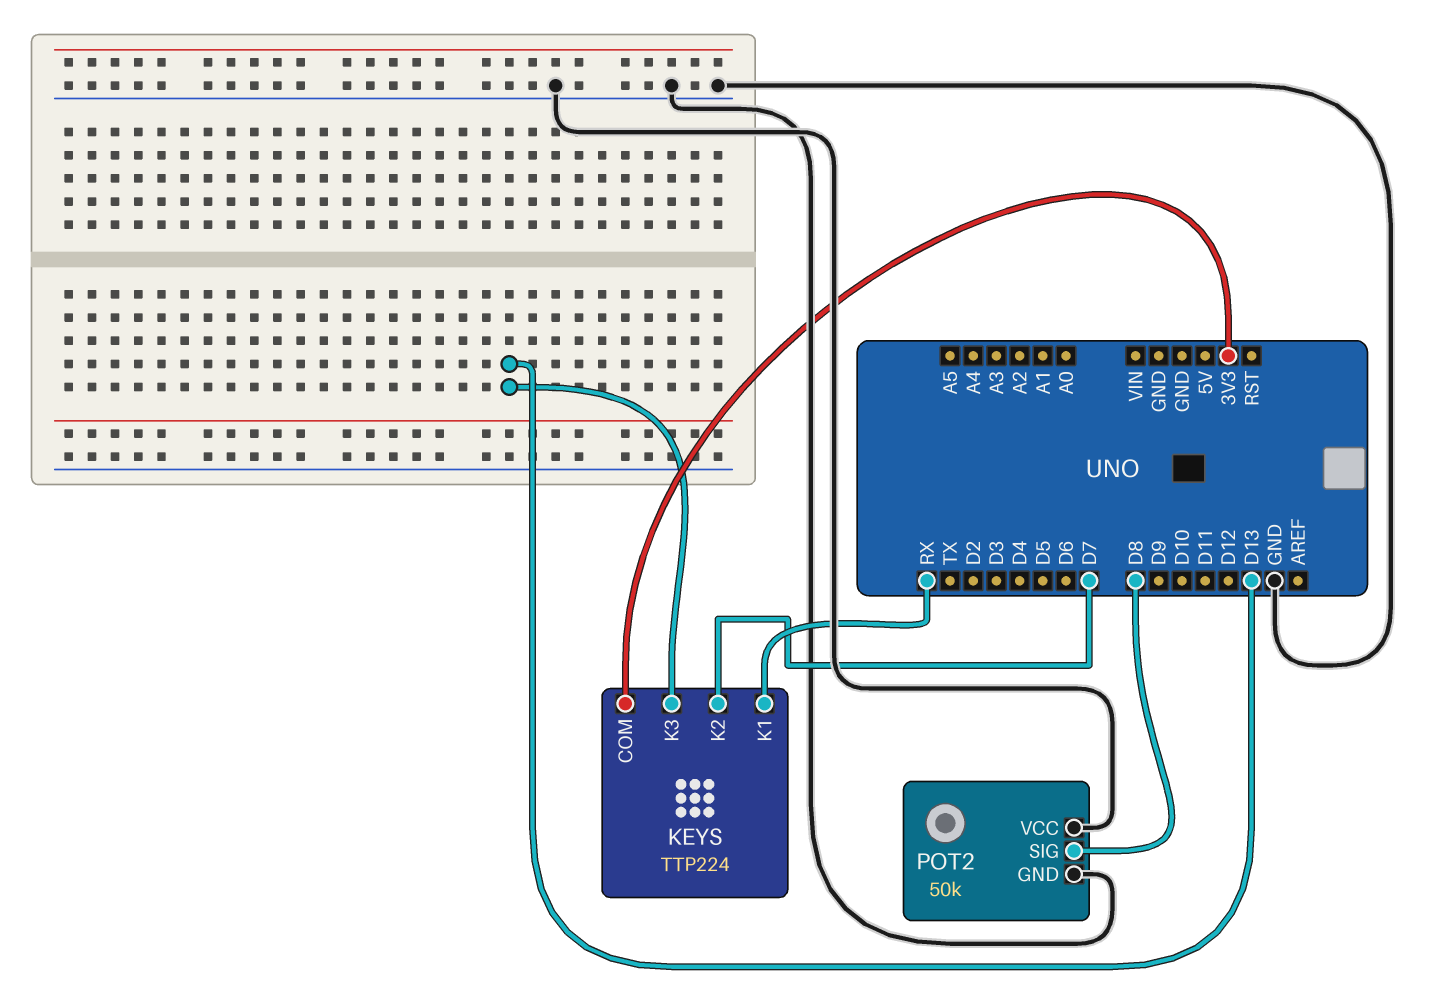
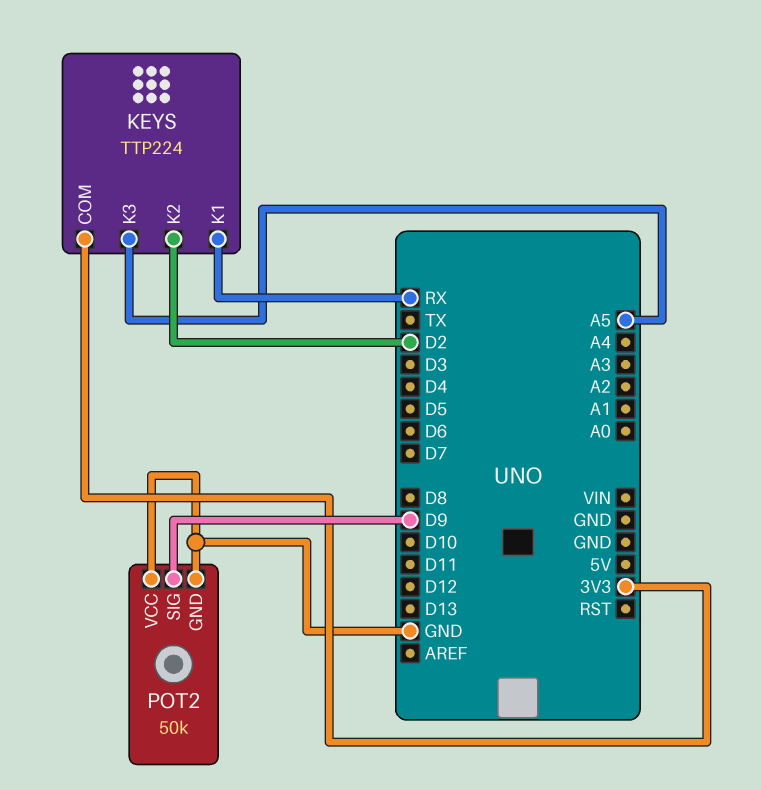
KEYS pin K2: D7 -> D2
KEYS pin K3: D13 -> A5
POT2 pin SIG: D8 -> D9

